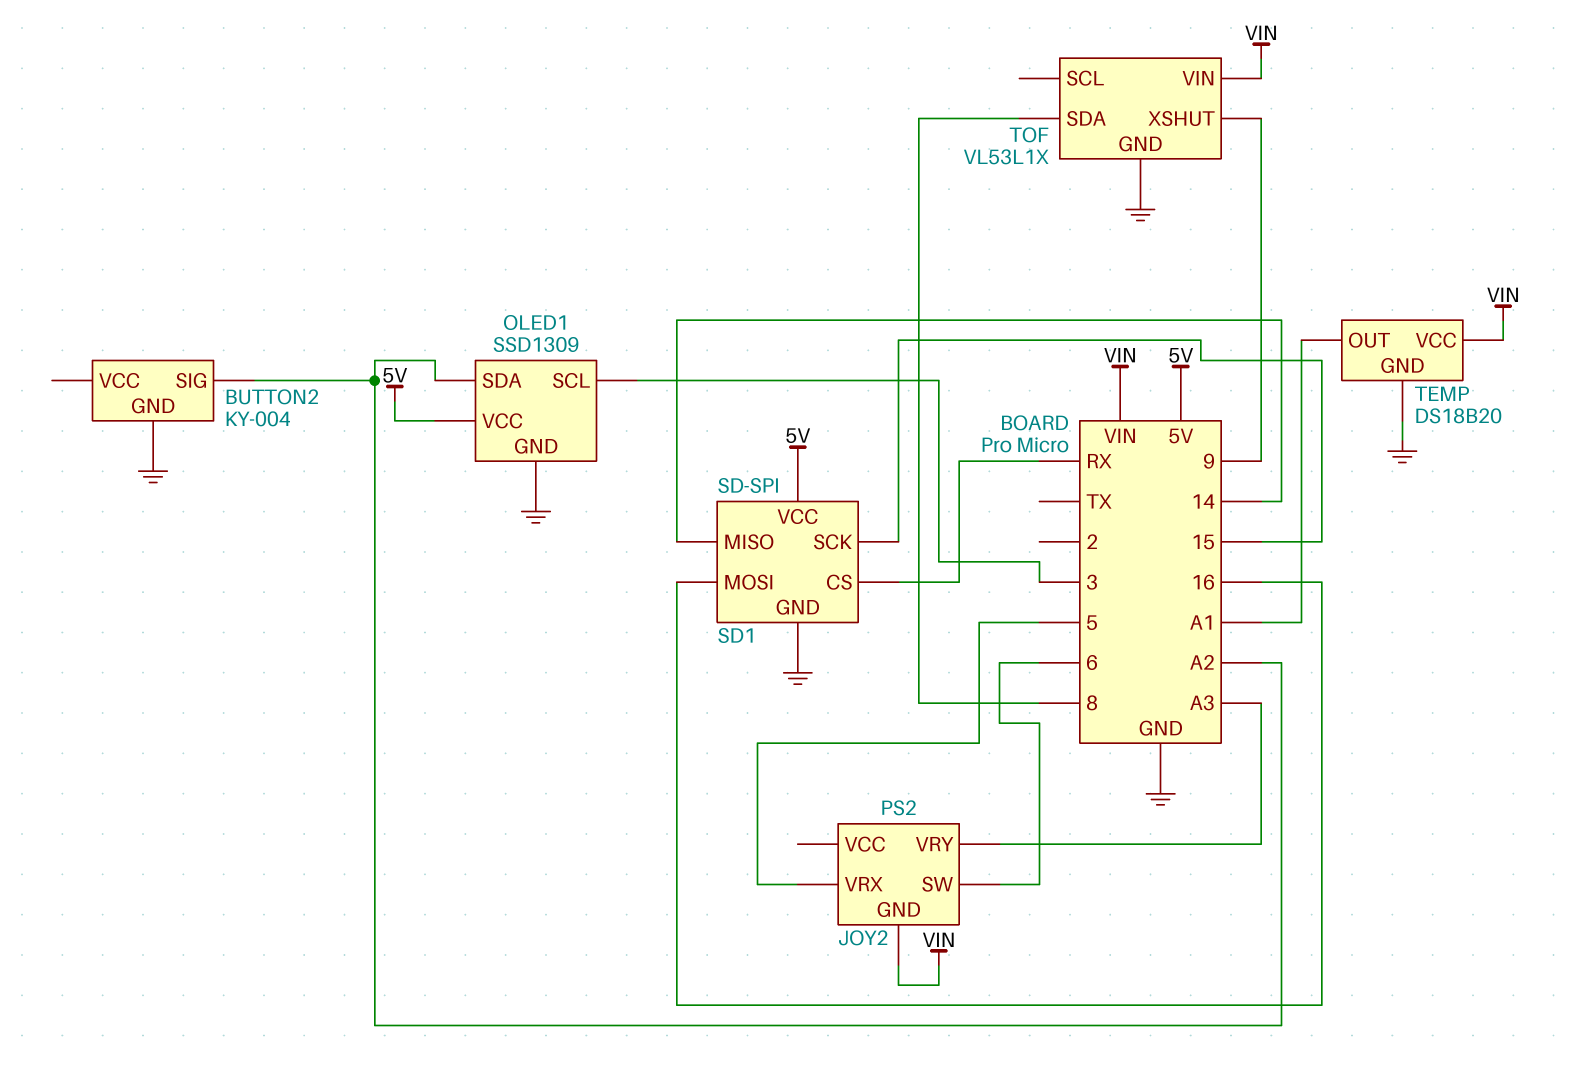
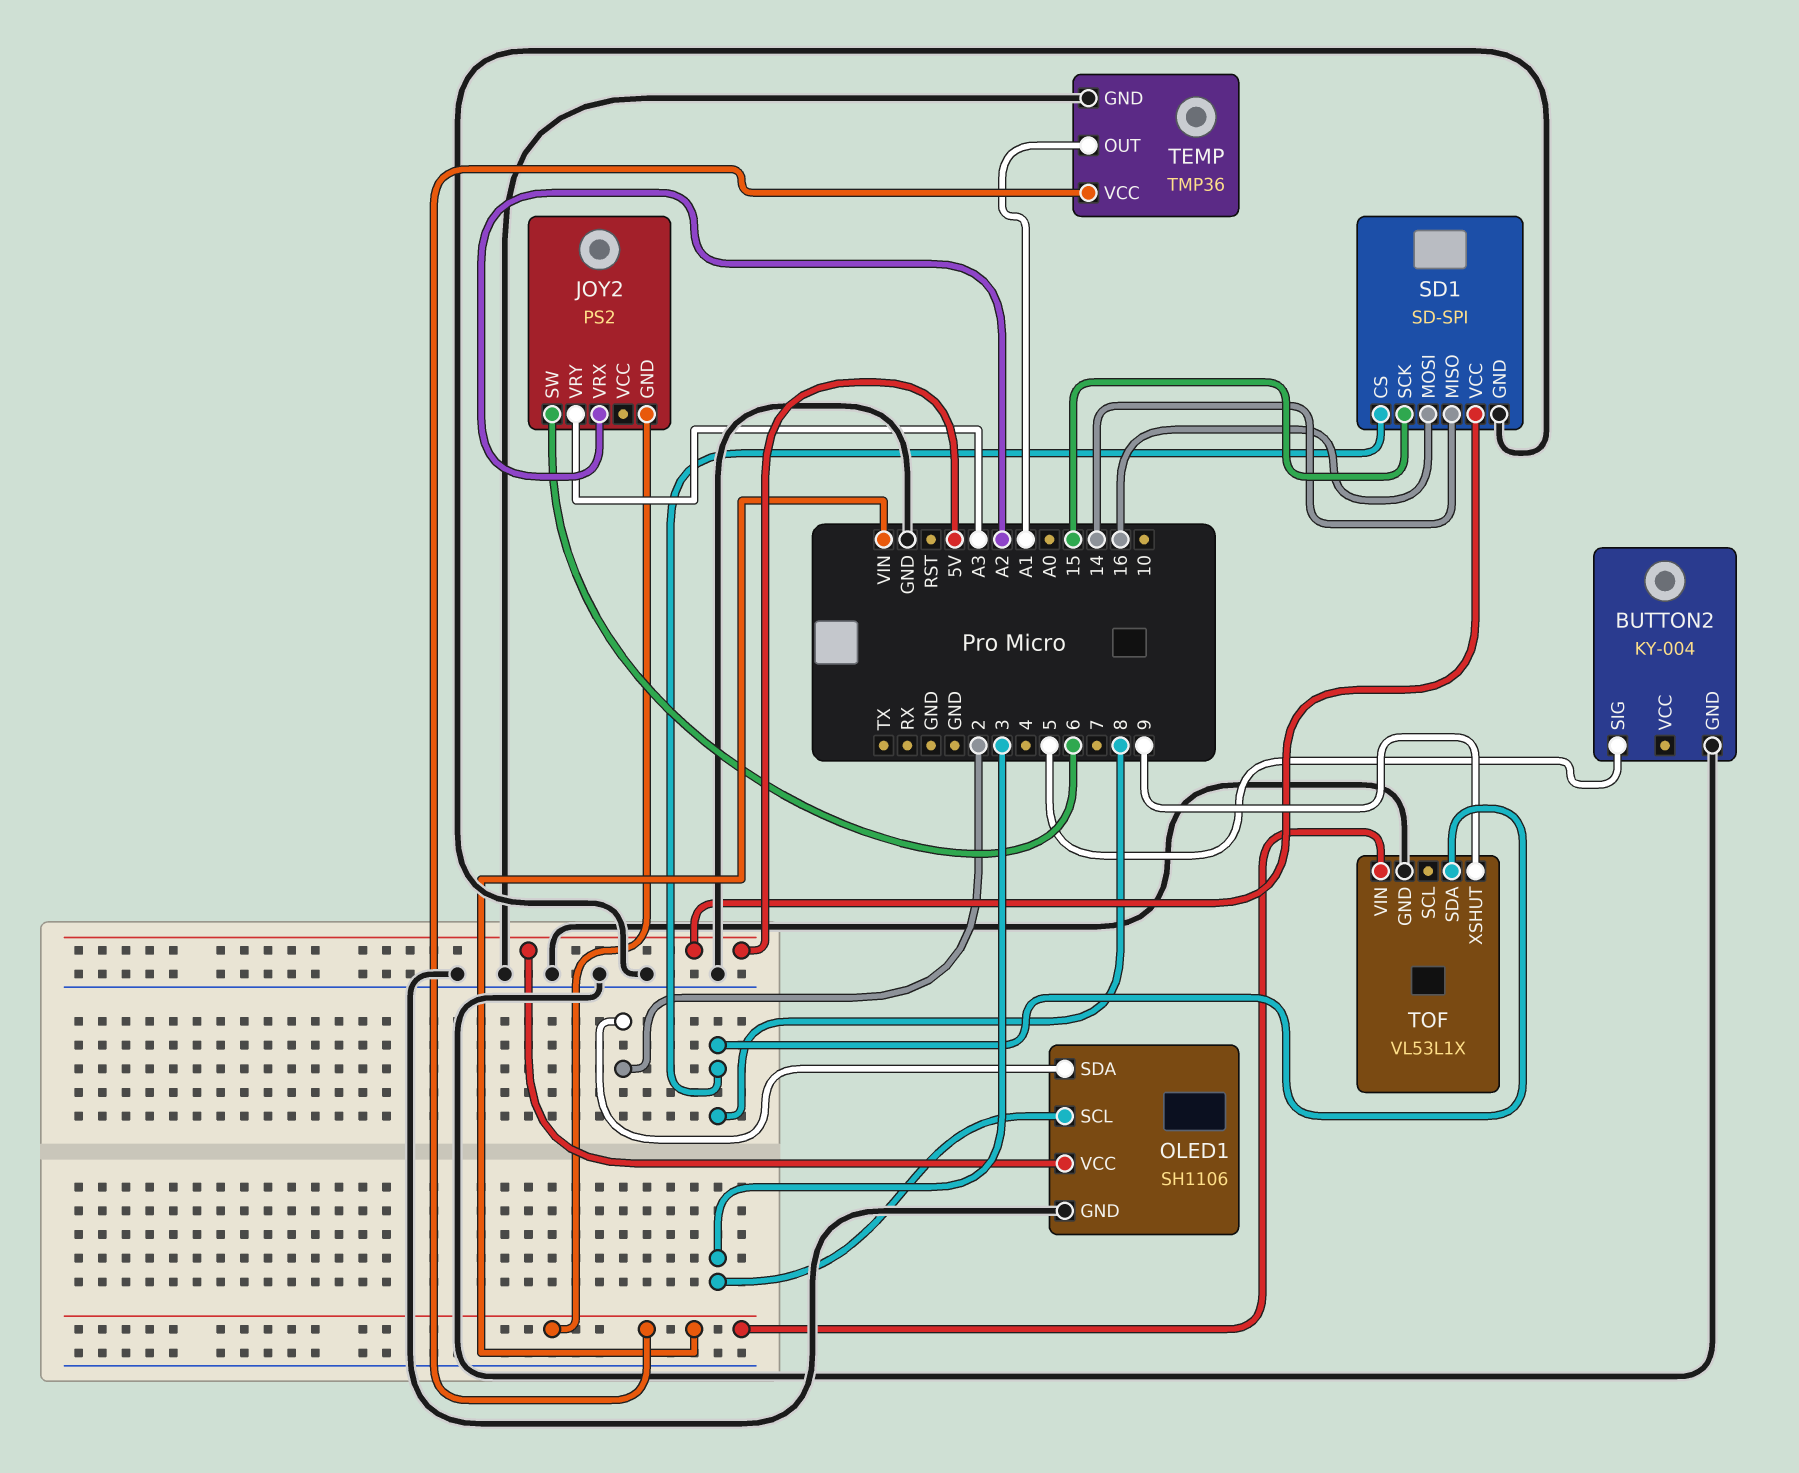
BUTTON2 pin SIG: A2 -> 5
JOY2 pin VRX: 5 -> A2
OLED1: SSD1309 -> SH1106
OLED1 pin SDA: A2 -> 2
SD1 pin CS: RX -> 8
TEMP: DS18B20 -> TMP36

